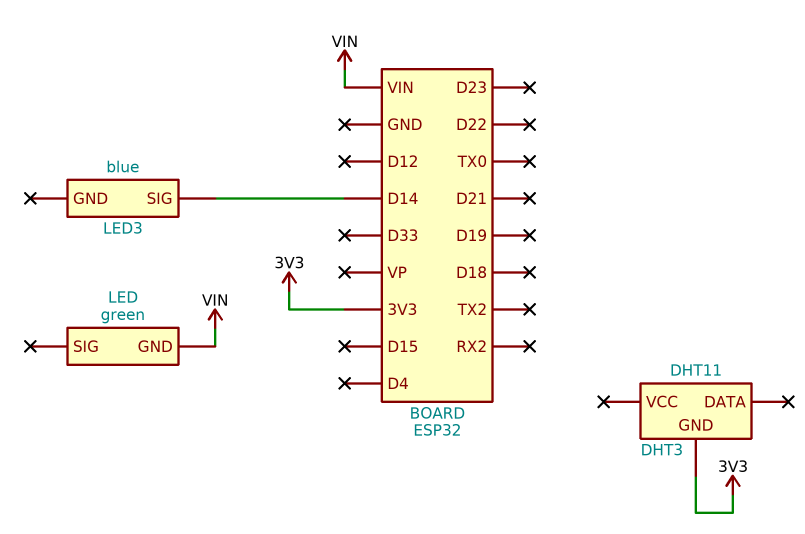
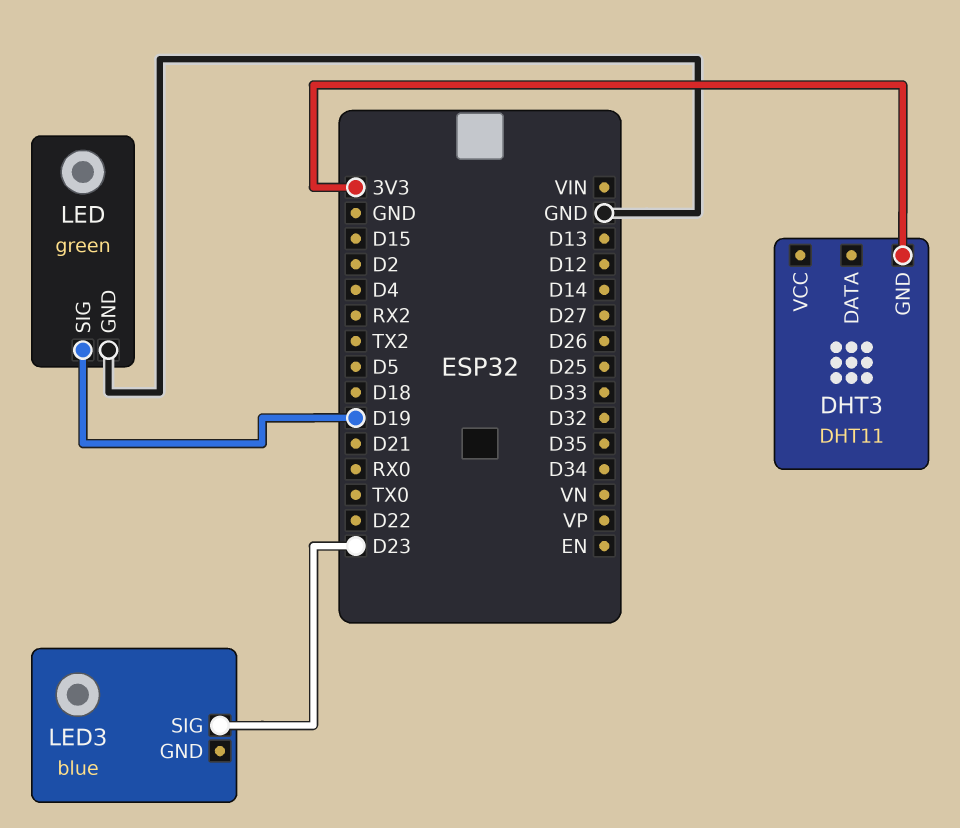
LED pin GND: VIN -> GND
LED pin SIG: none -> D19
LED3 pin SIG: D14 -> D23

